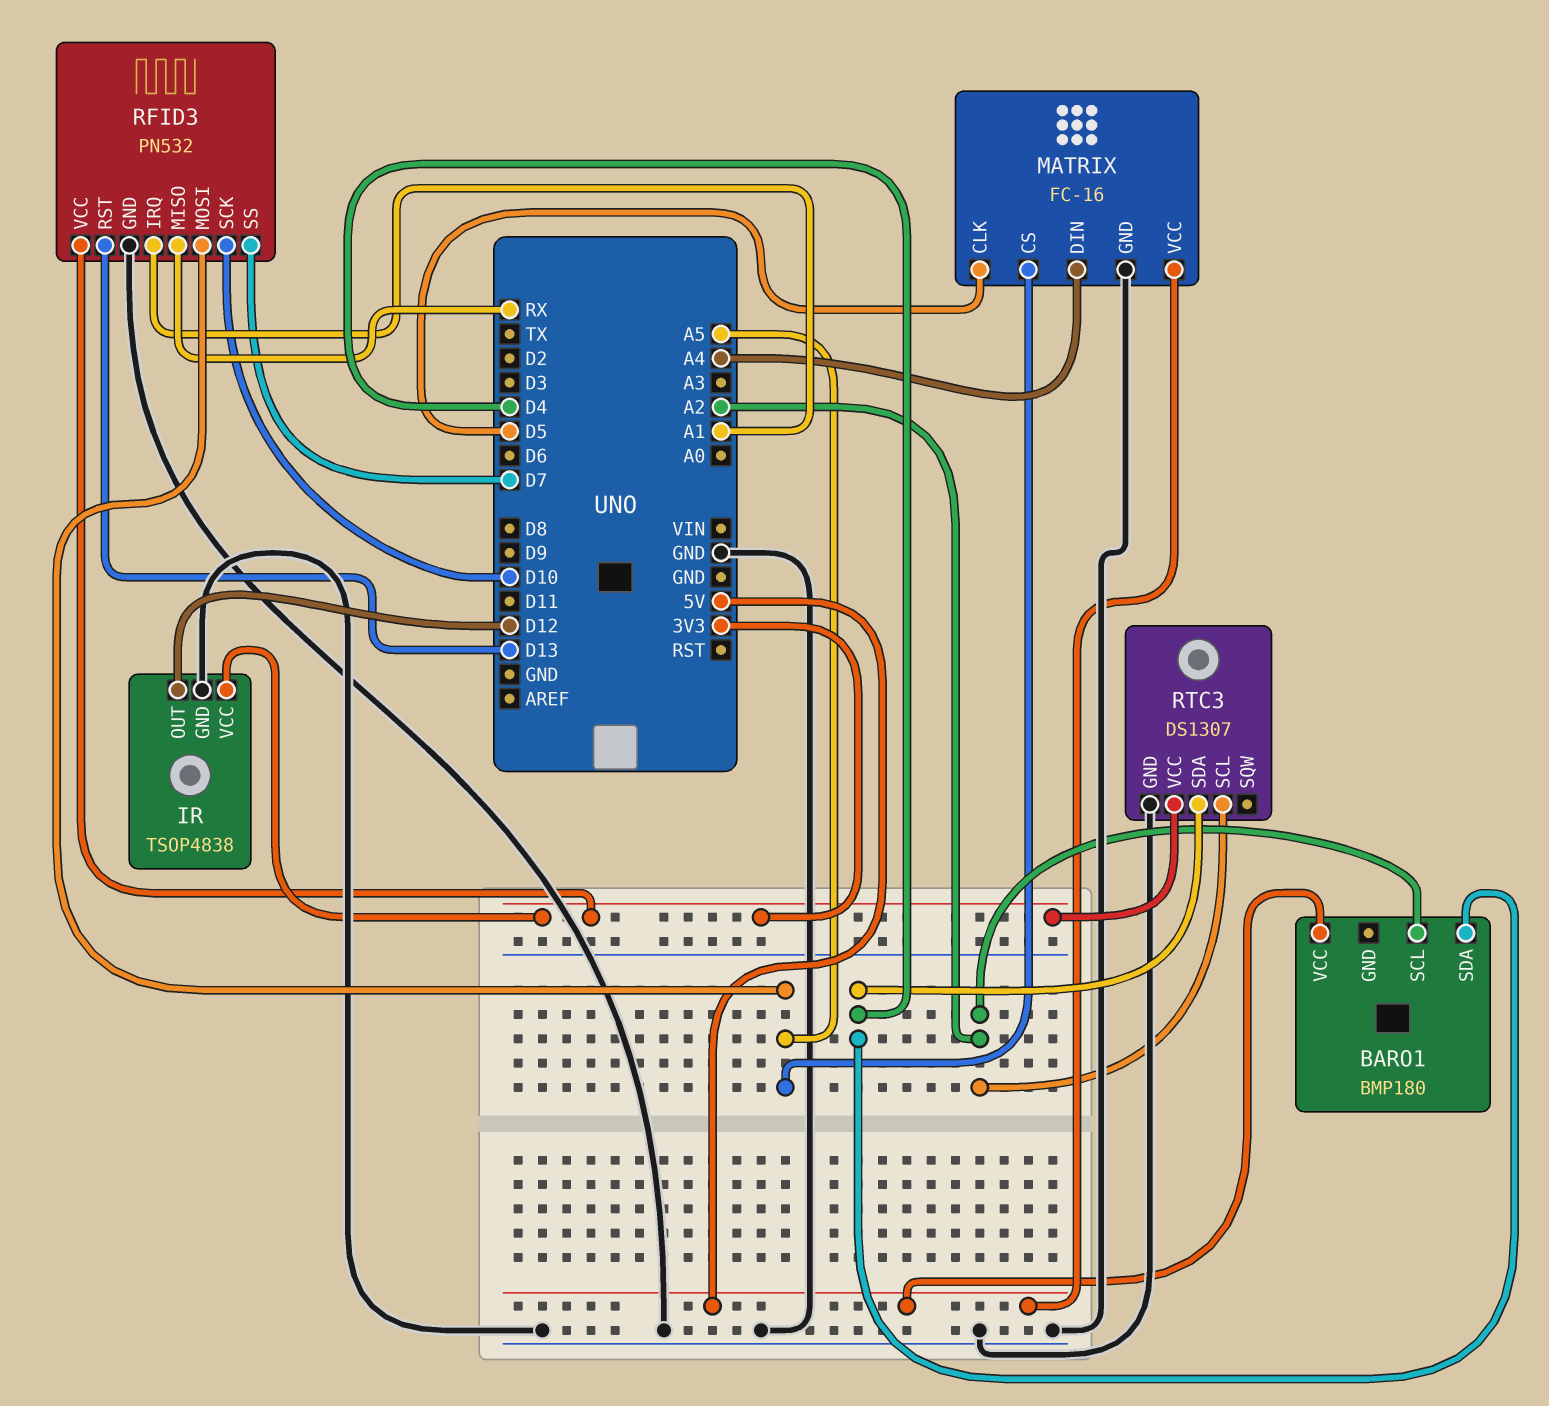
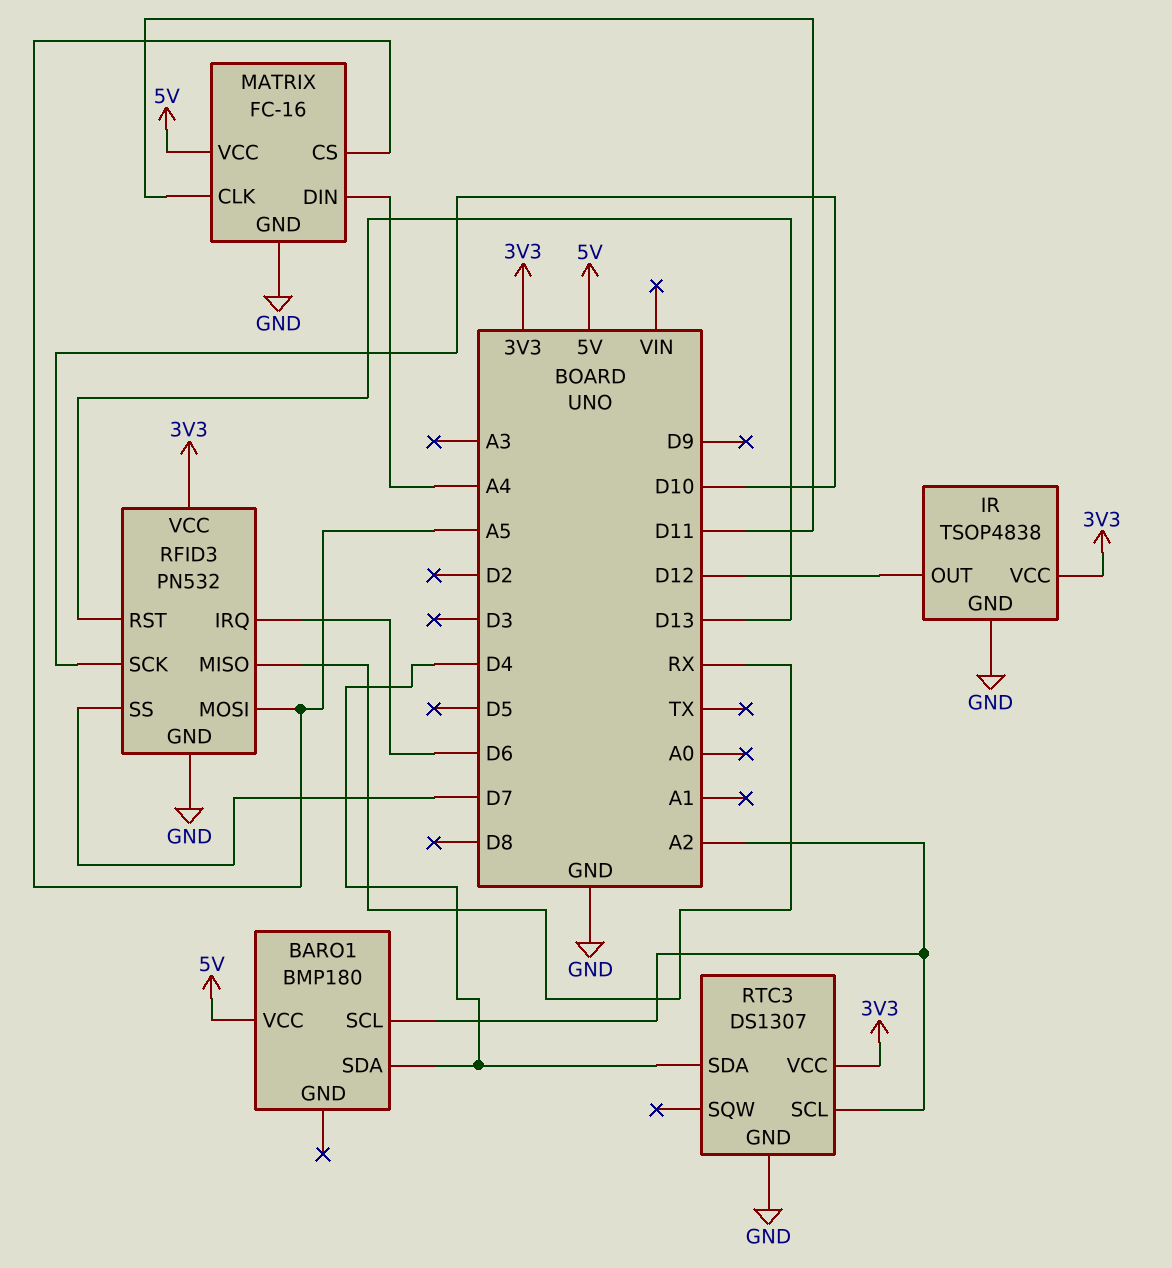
MATRIX pin CLK: D5 -> D11
RFID3 pin IRQ: A1 -> D6

